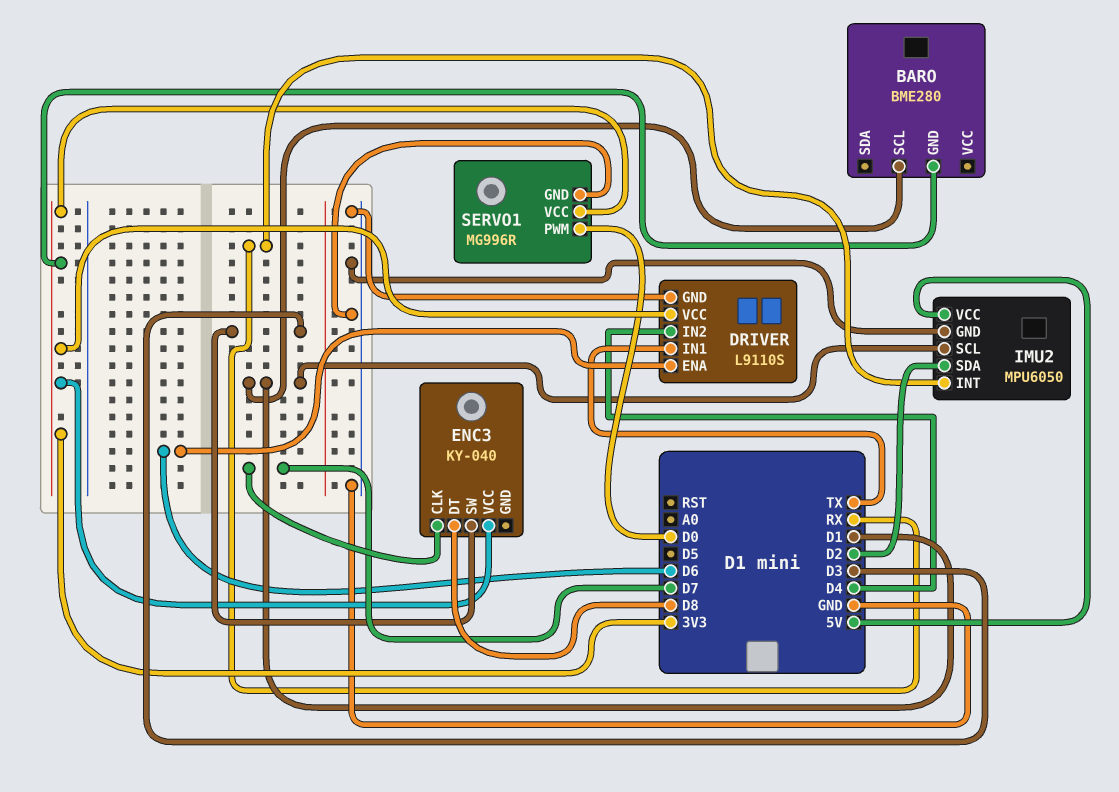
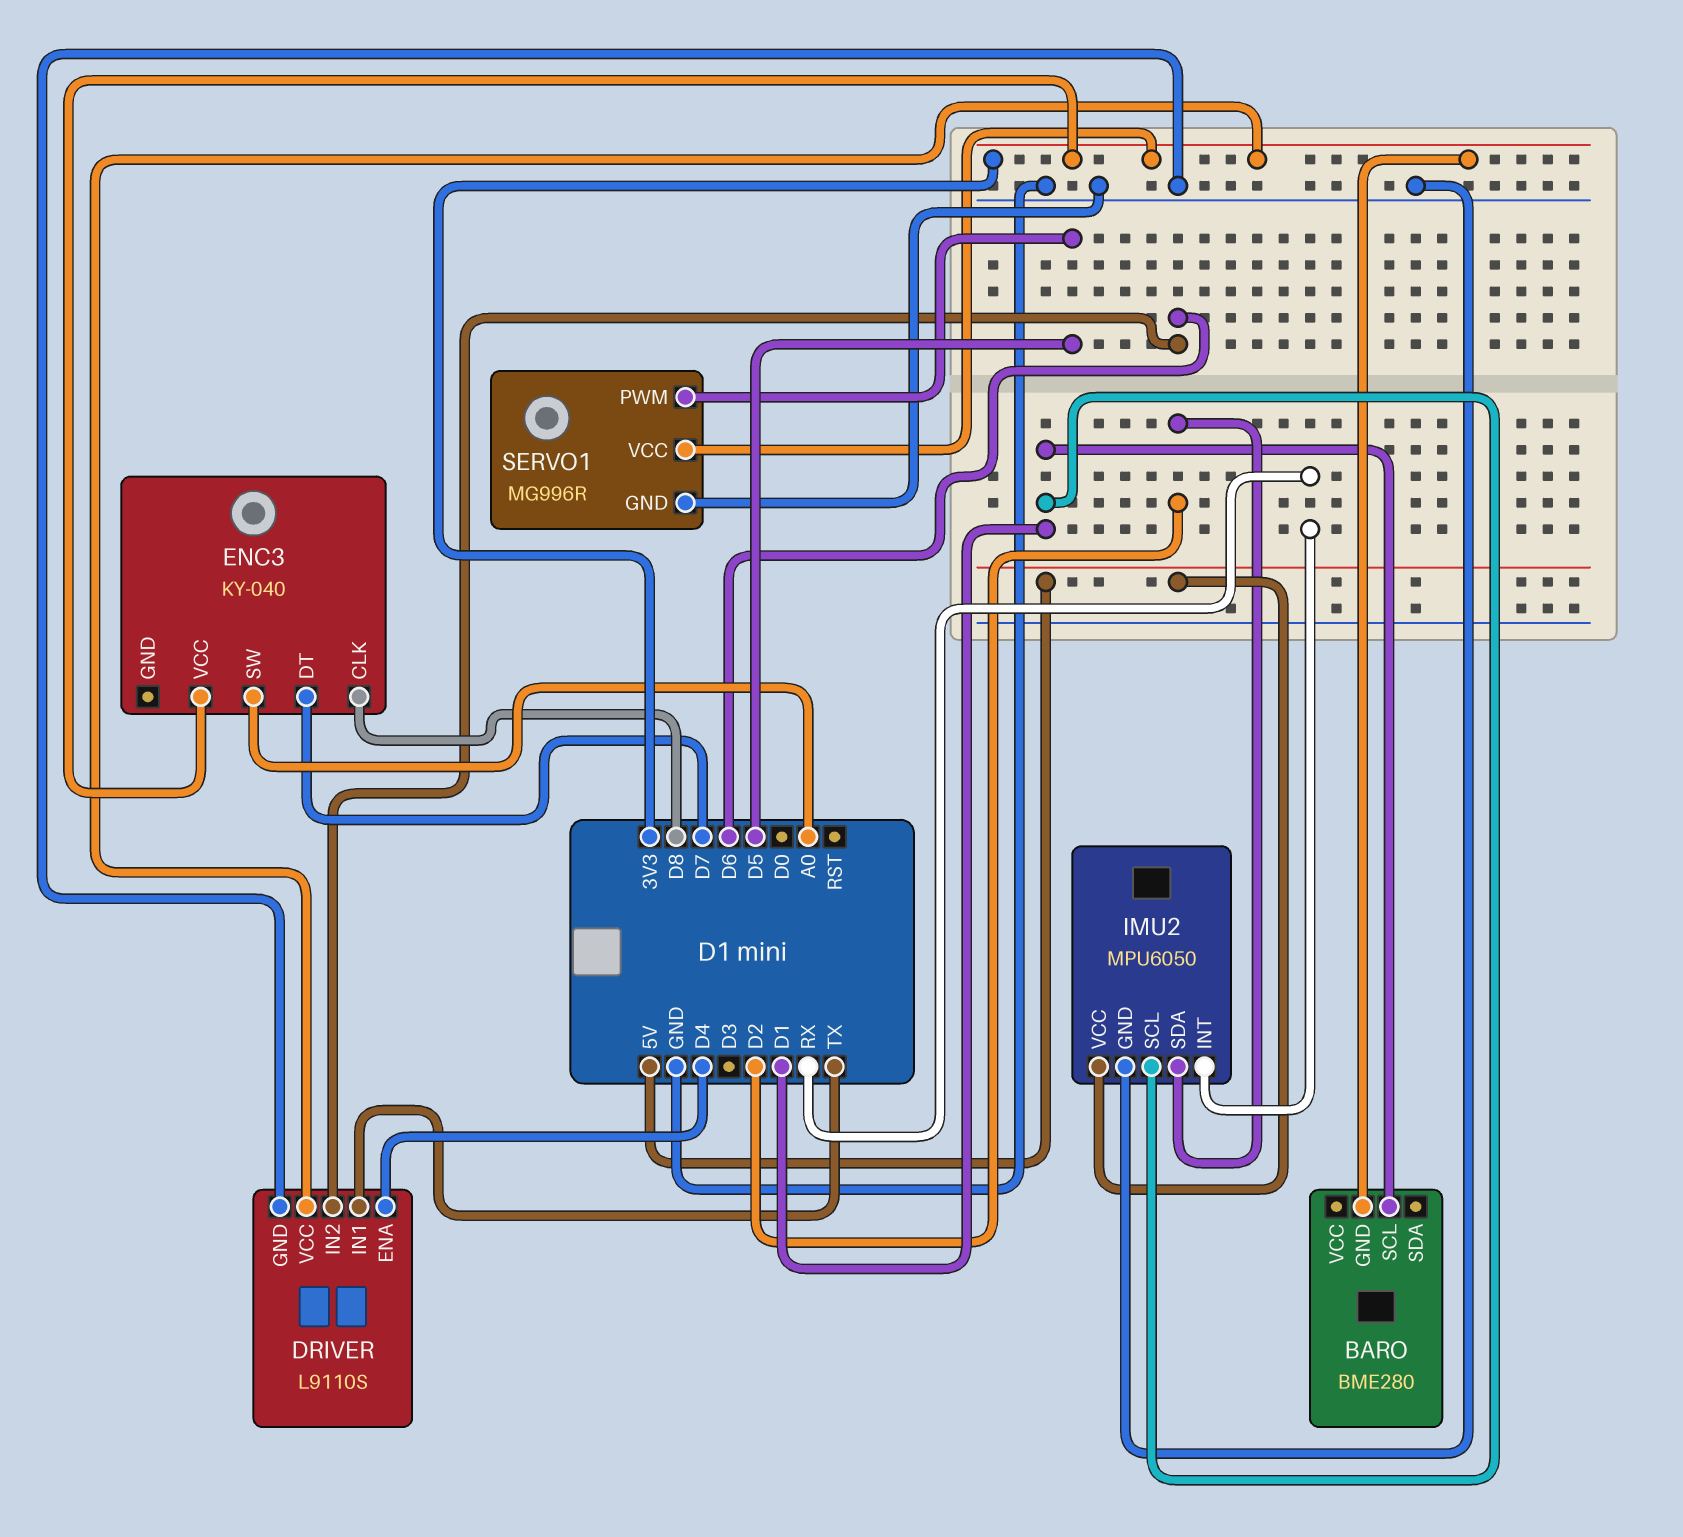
DRIVER pin ENA: D6 -> D4
DRIVER pin IN2: D4 -> D6
ENC3 pin CLK: D7 -> D8
ENC3 pin DT: D8 -> D7
ENC3 pin SW: D3 -> A0
SERVO1 pin PWM: D0 -> D5

